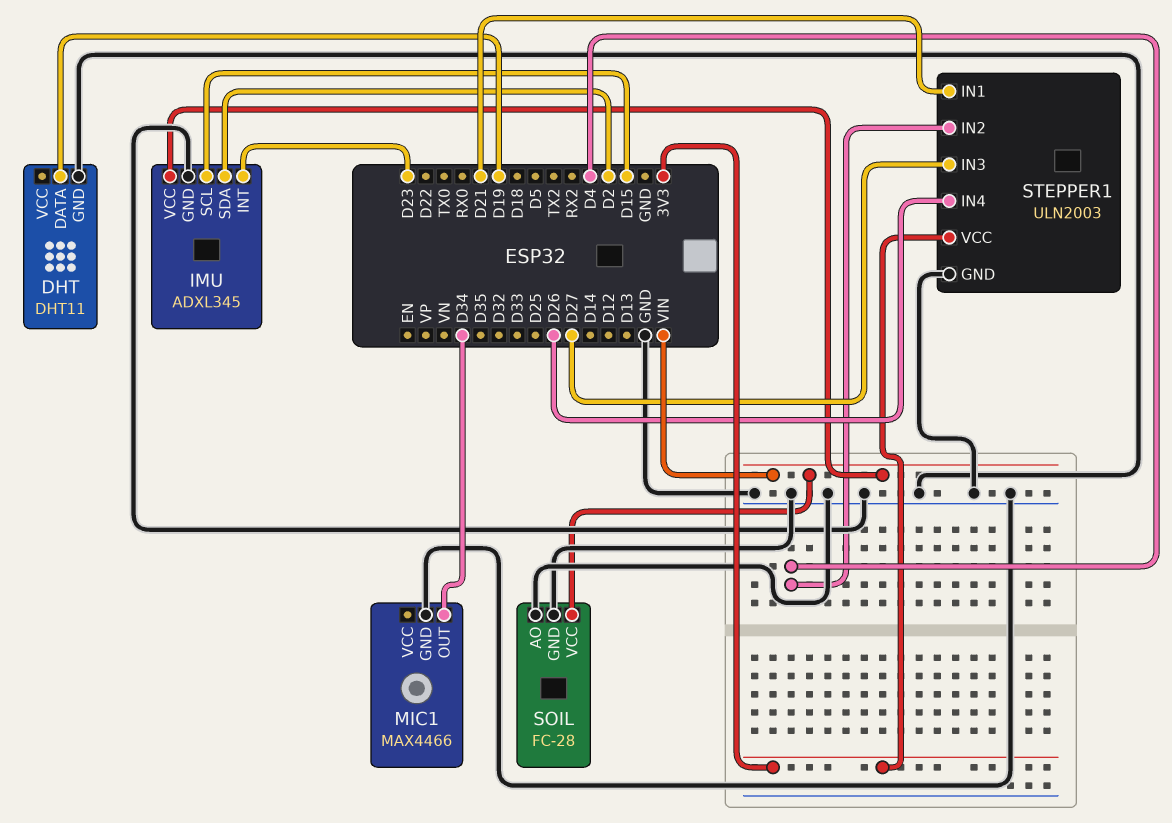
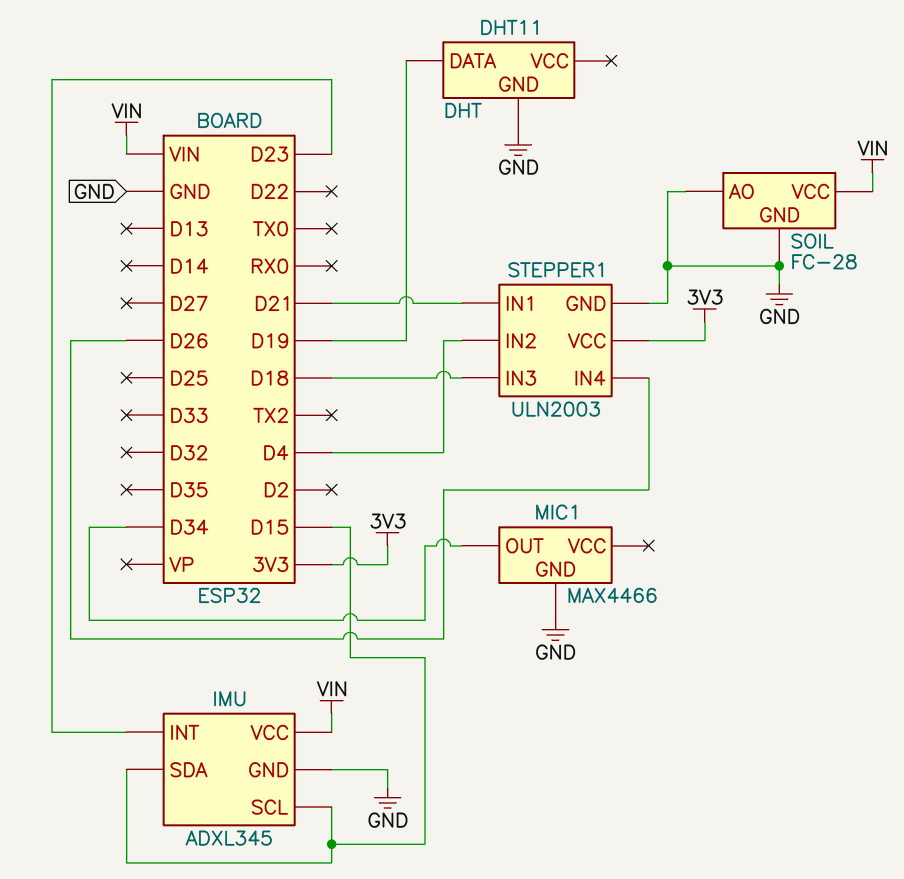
IMU pin SDA: D2 -> D15
STEPPER1 pin IN3: D27 -> D18

